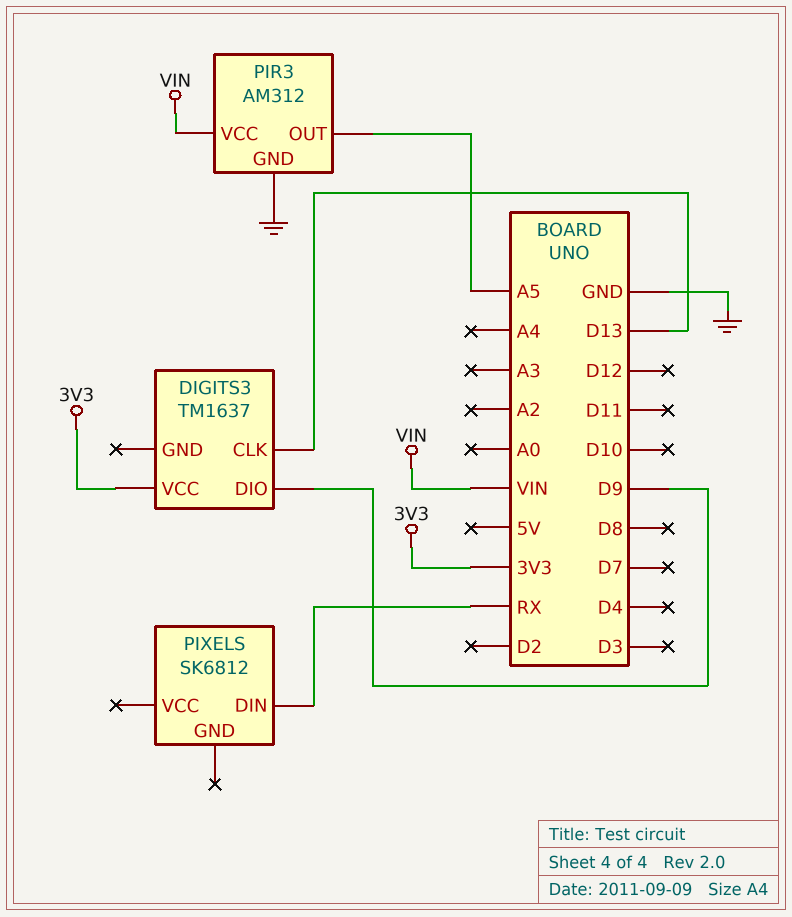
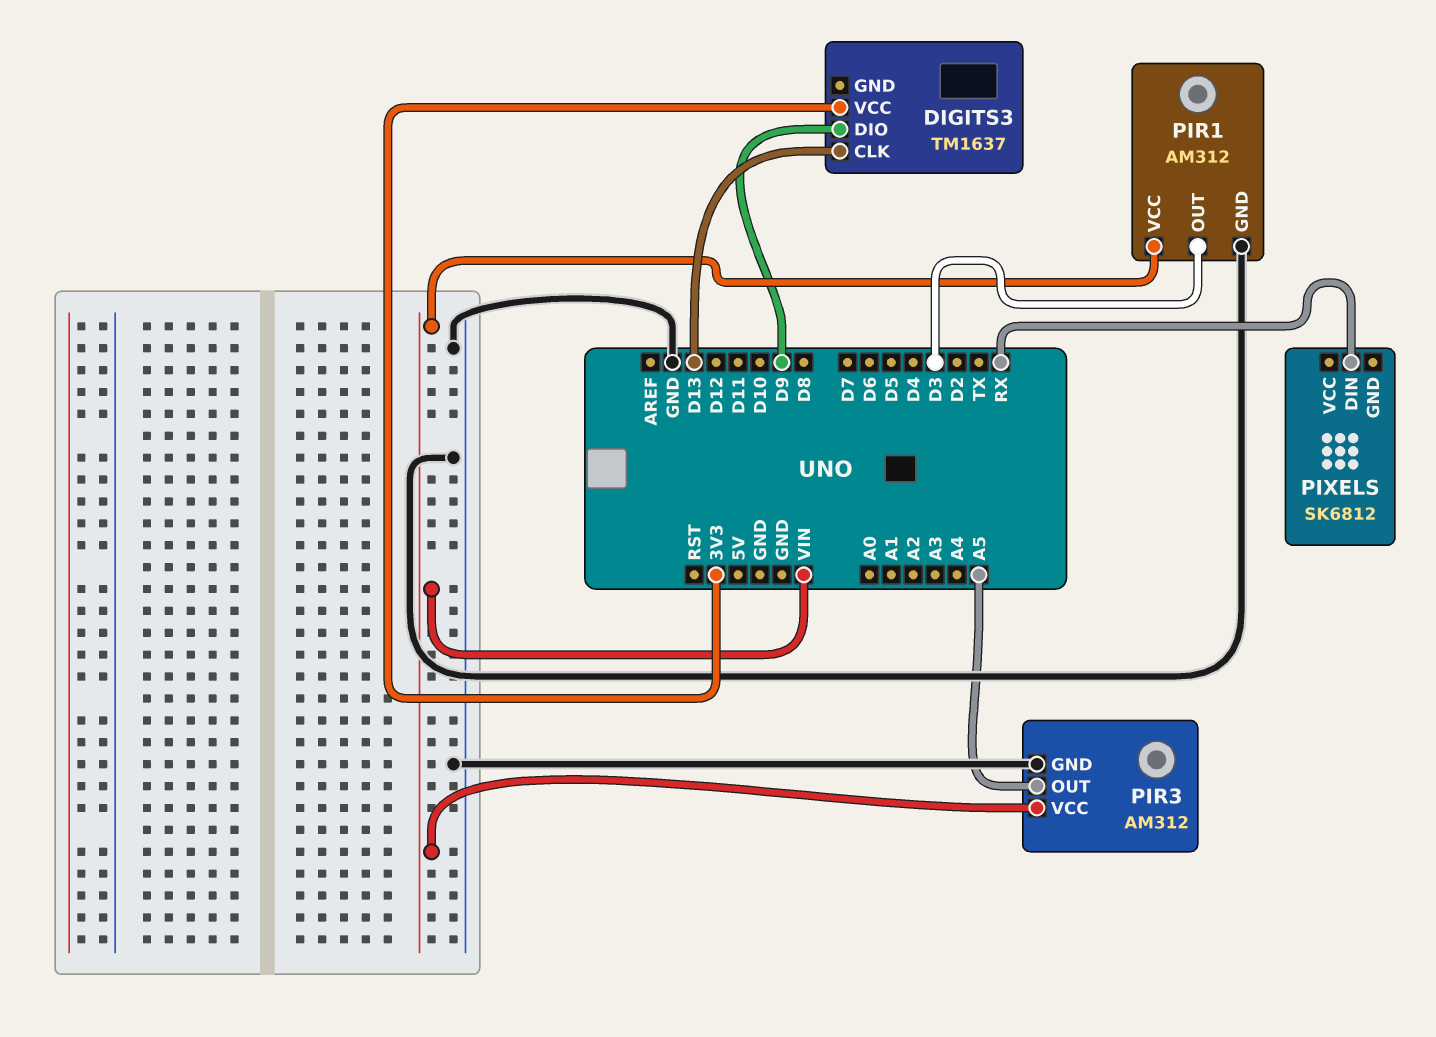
PIR1: none -> AM312
PIR1 pin GND: none -> GND
PIR1 pin OUT: none -> D3
PIR1 pin VCC: none -> VIN

